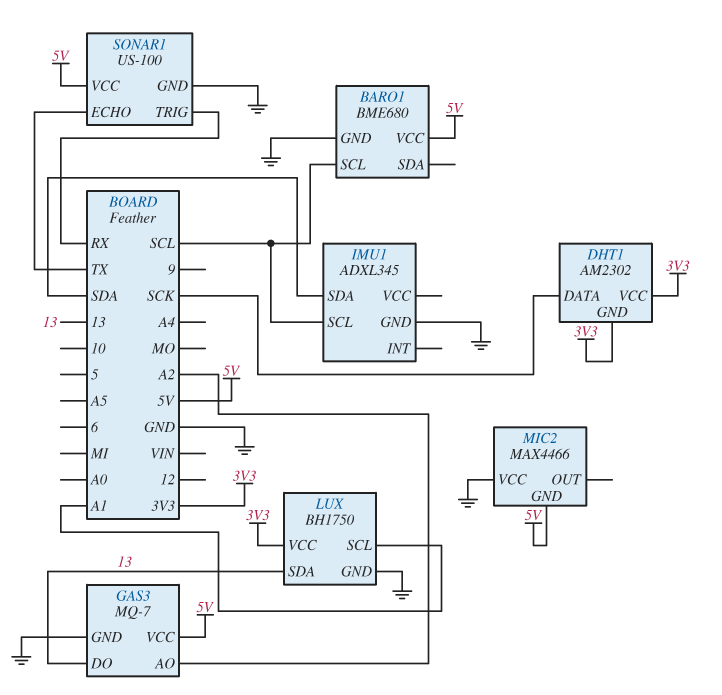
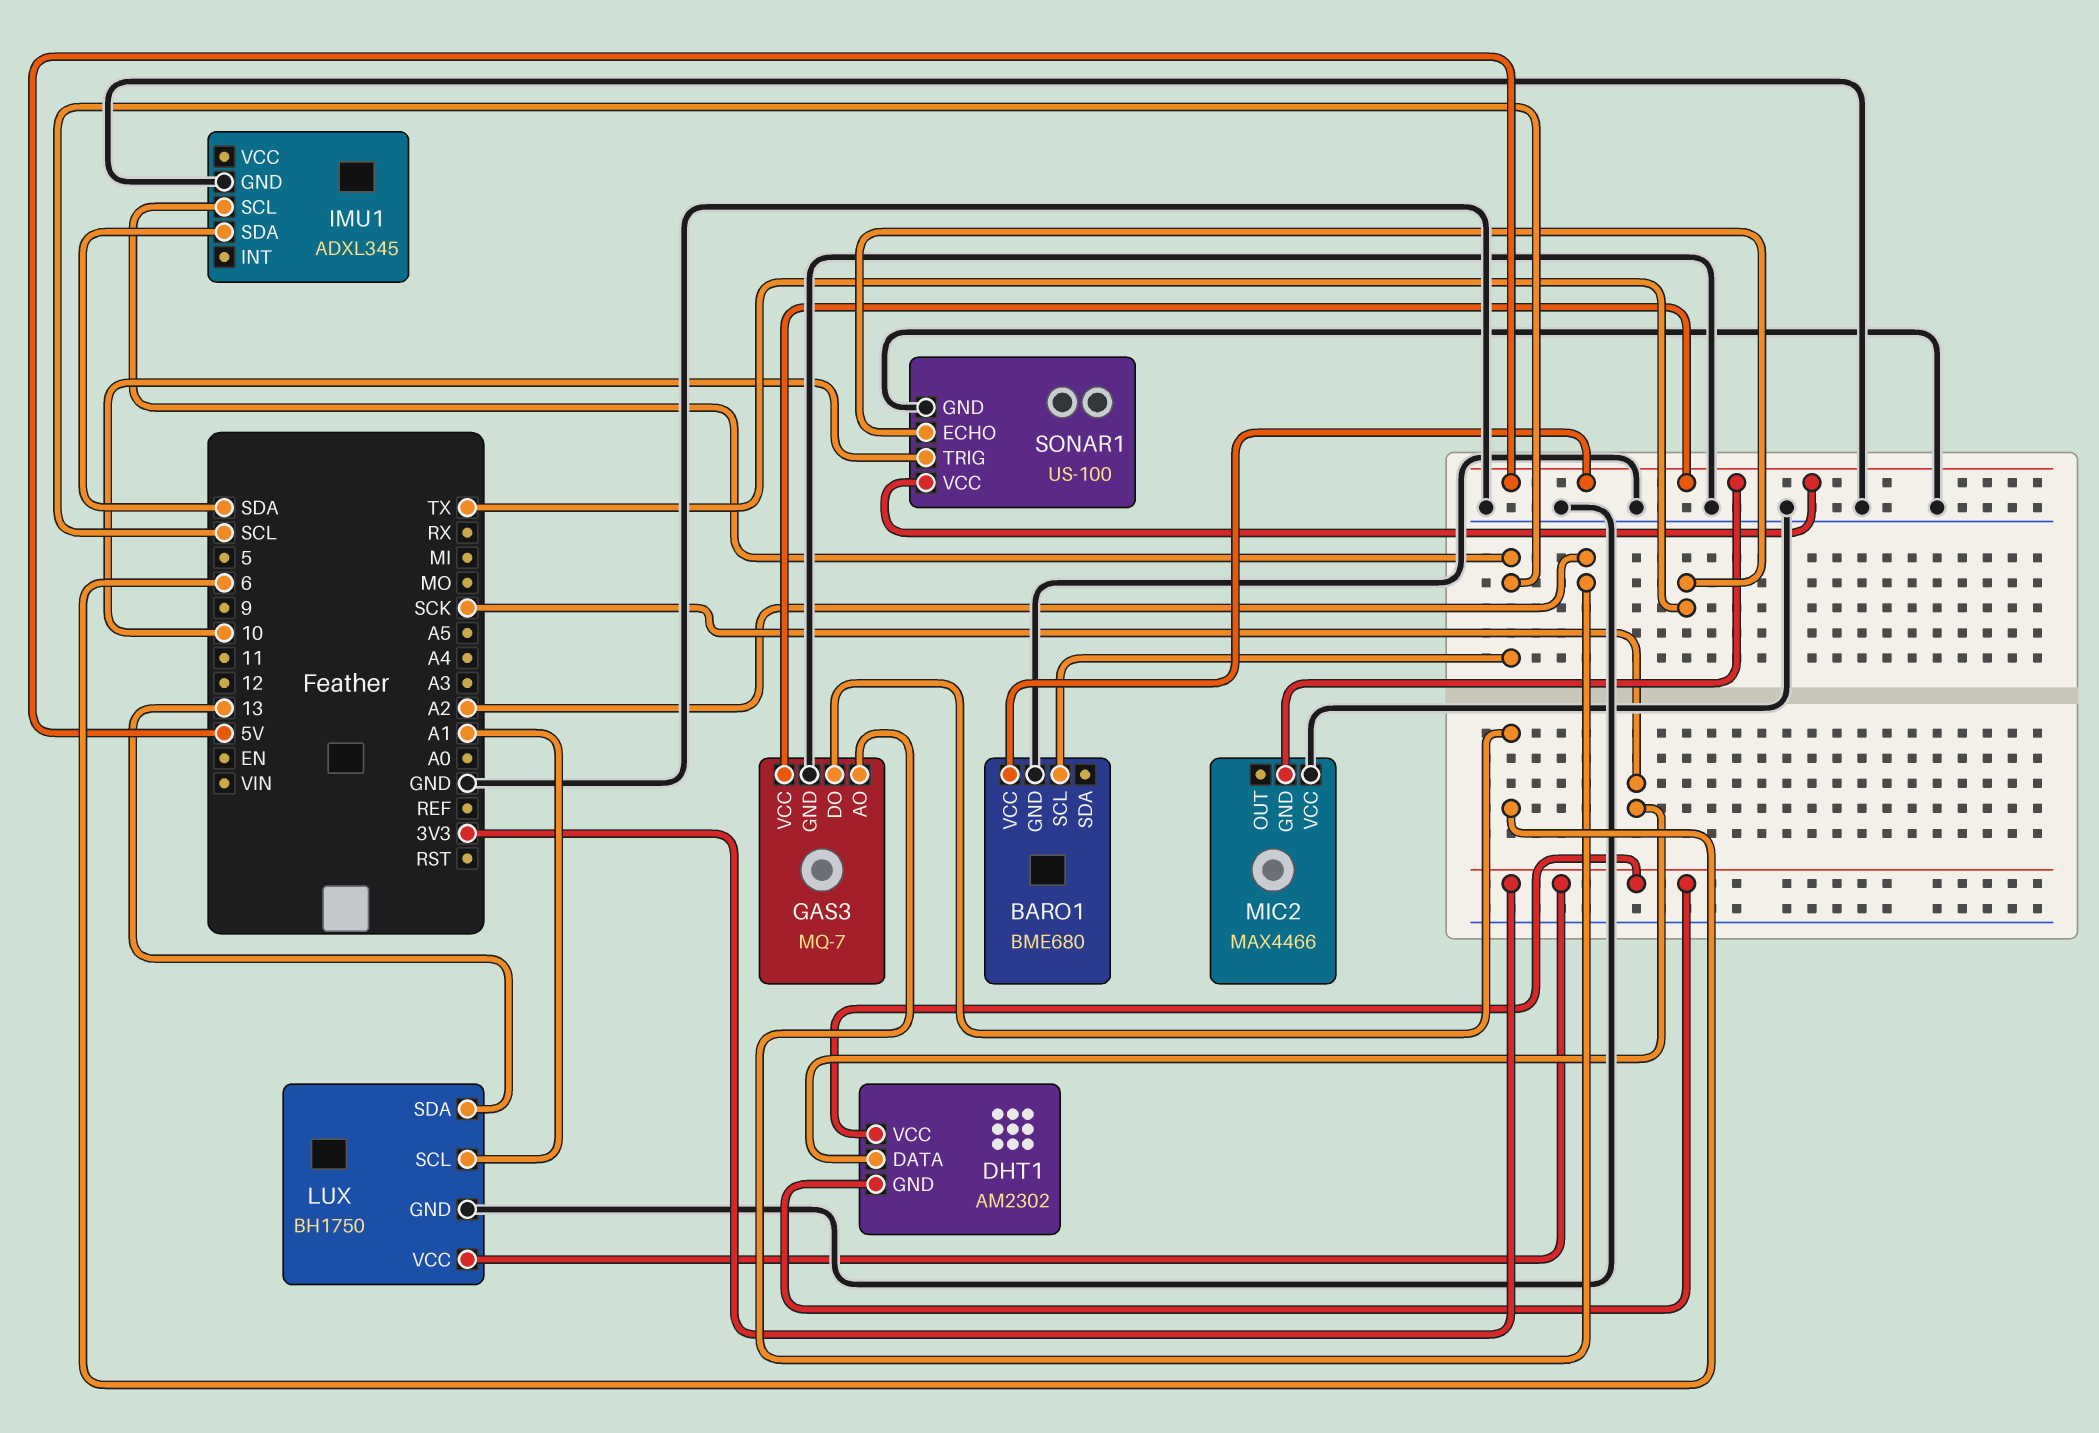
GAS3 pin DO: 13 -> 6
SONAR1 pin TRIG: RX -> 10

